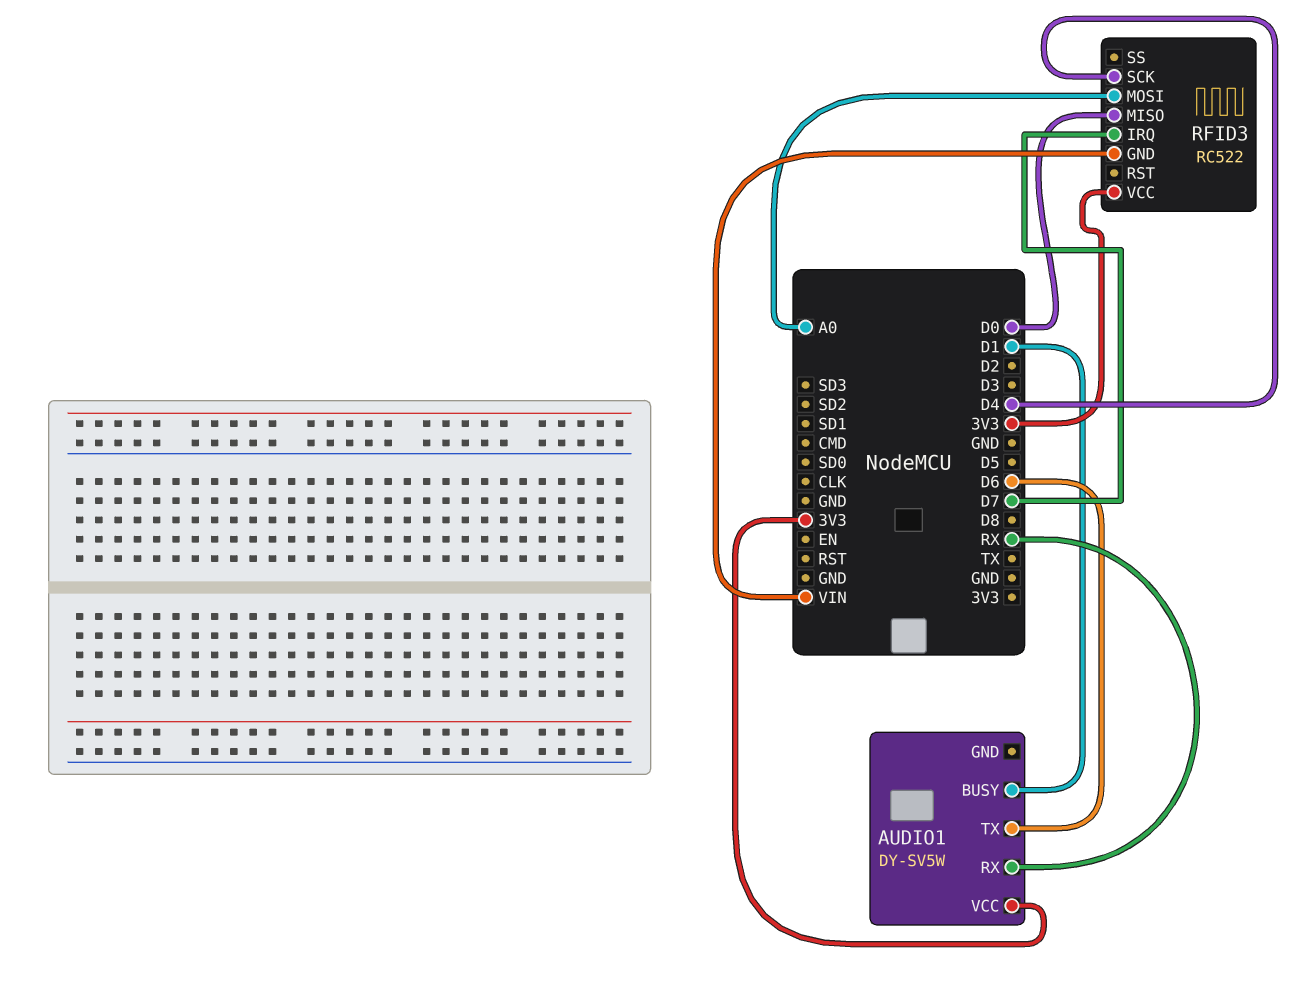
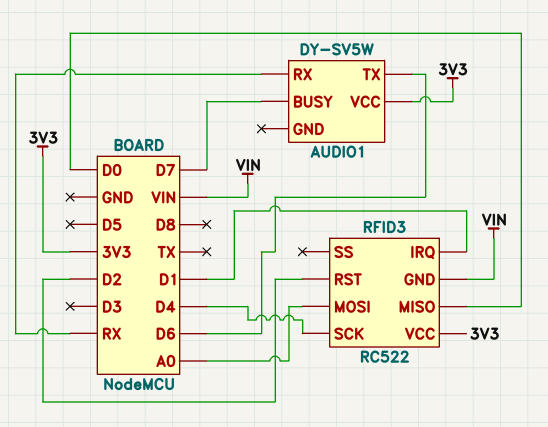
AUDIO1 pin BUSY: D1 -> D7
RFID3 pin IRQ: D7 -> D1
RFID3 pin RST: none -> D2

